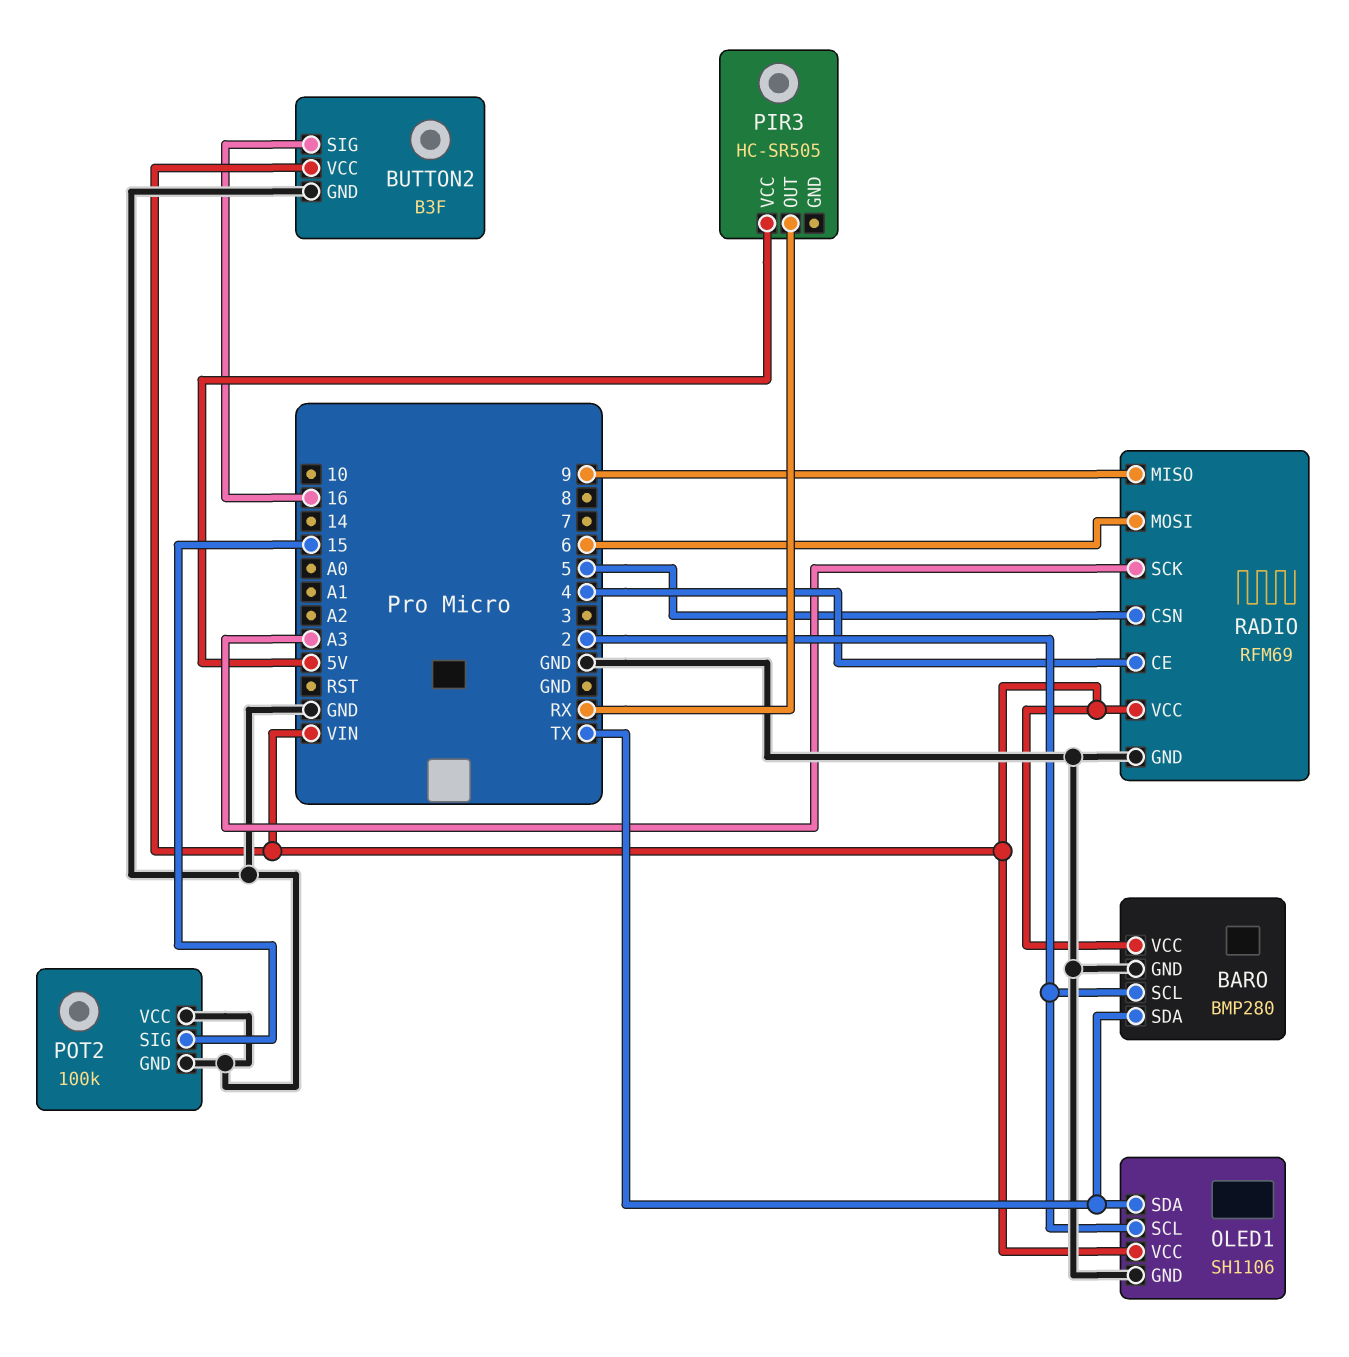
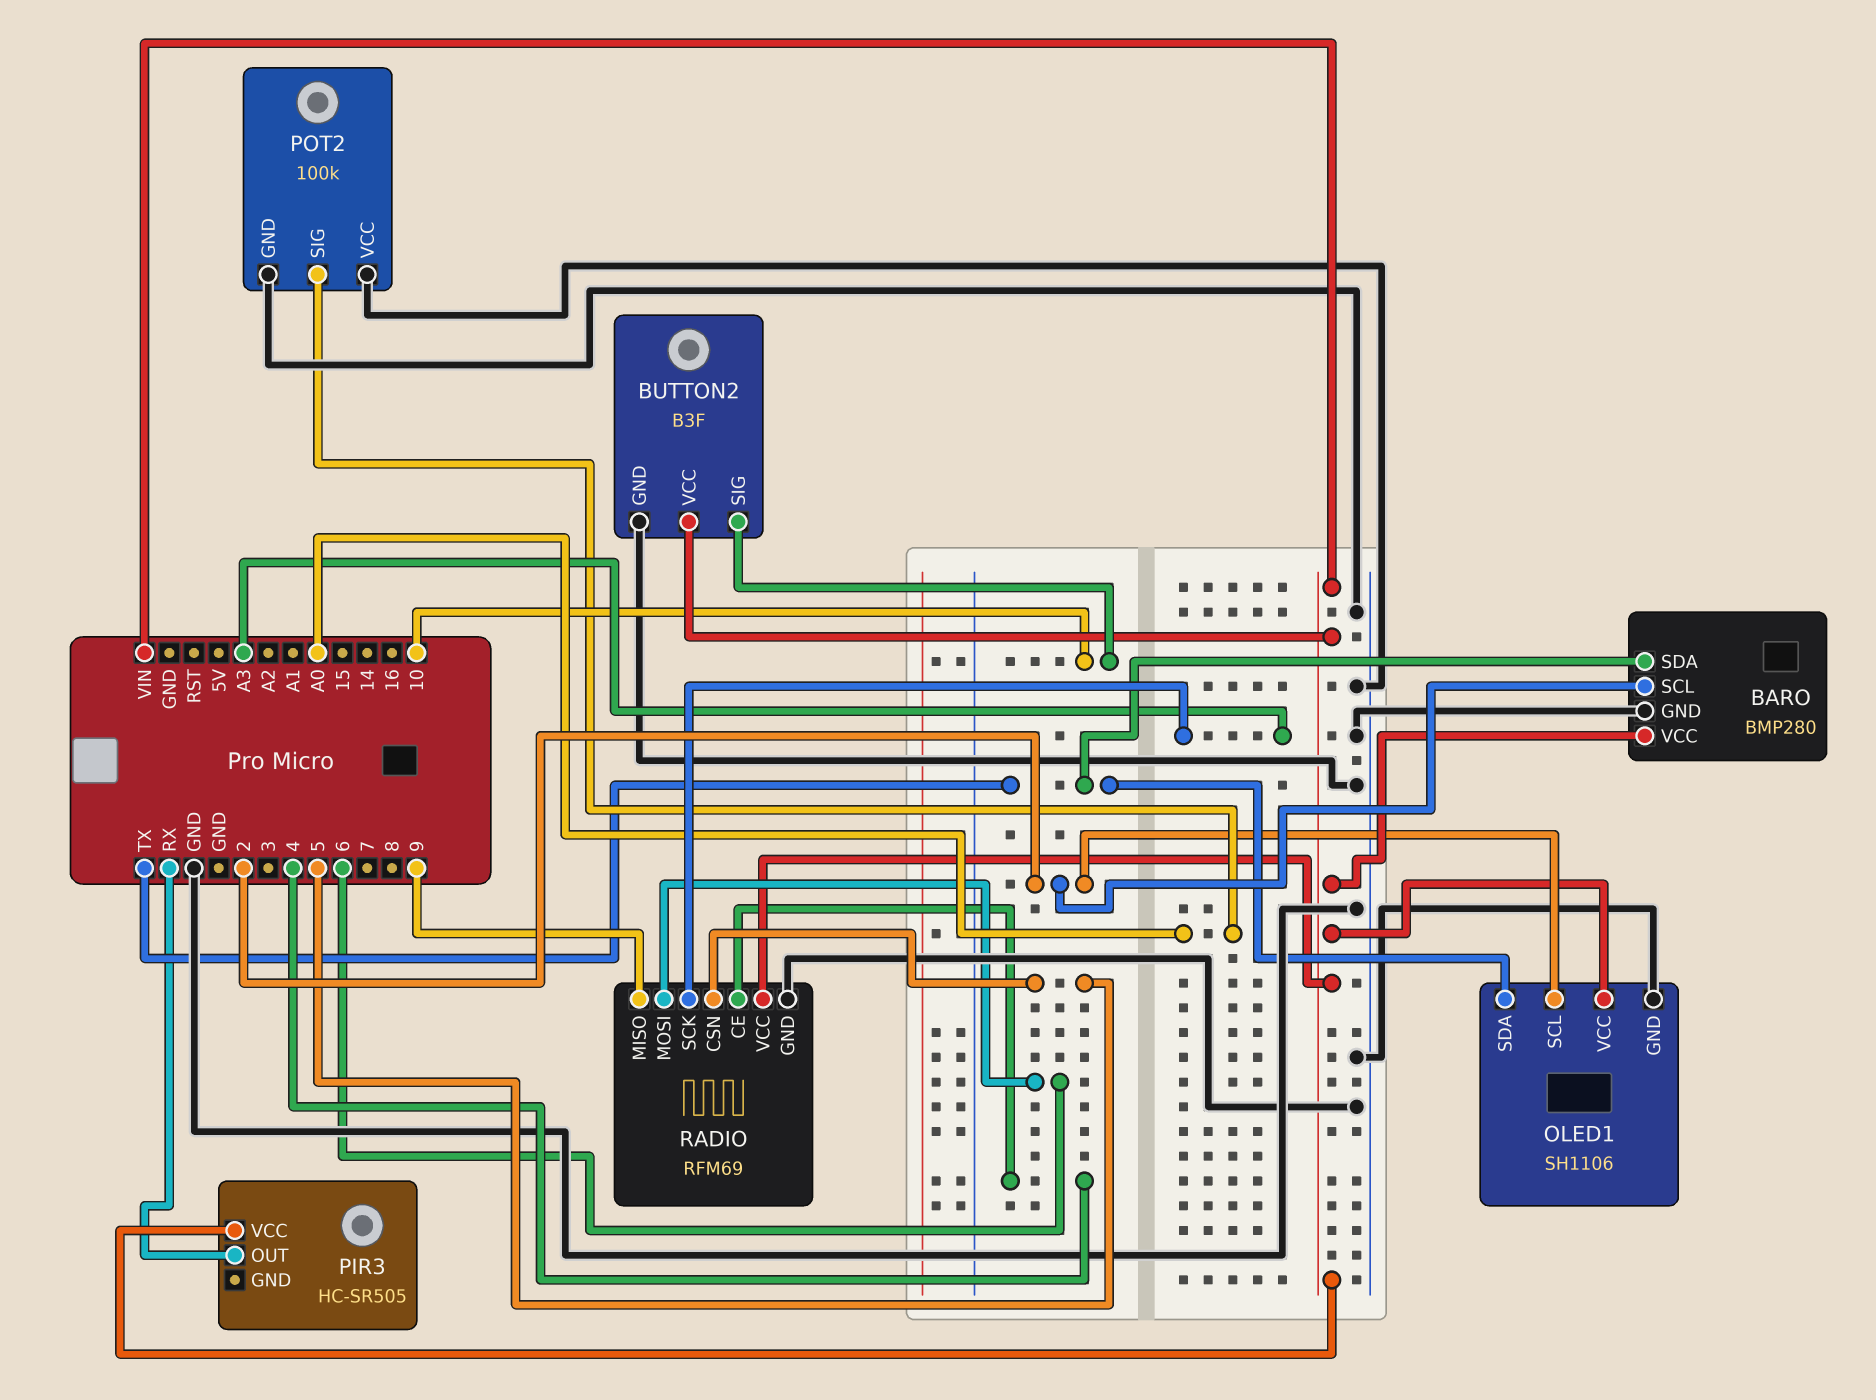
BUTTON2 pin SIG: 16 -> 10
PIR3 pin VCC: 5V -> VIN
POT2 pin SIG: 15 -> A0

